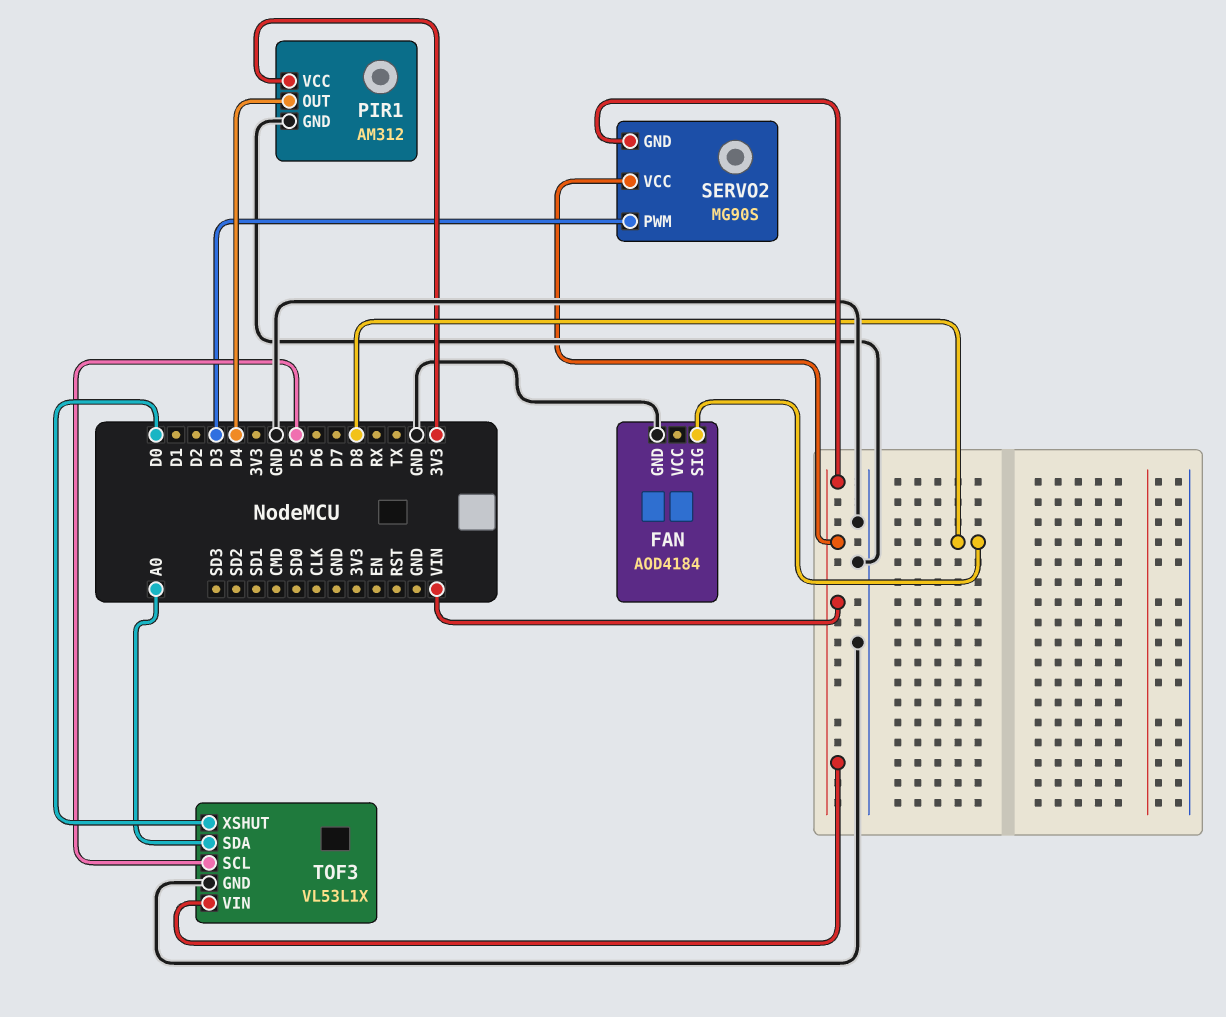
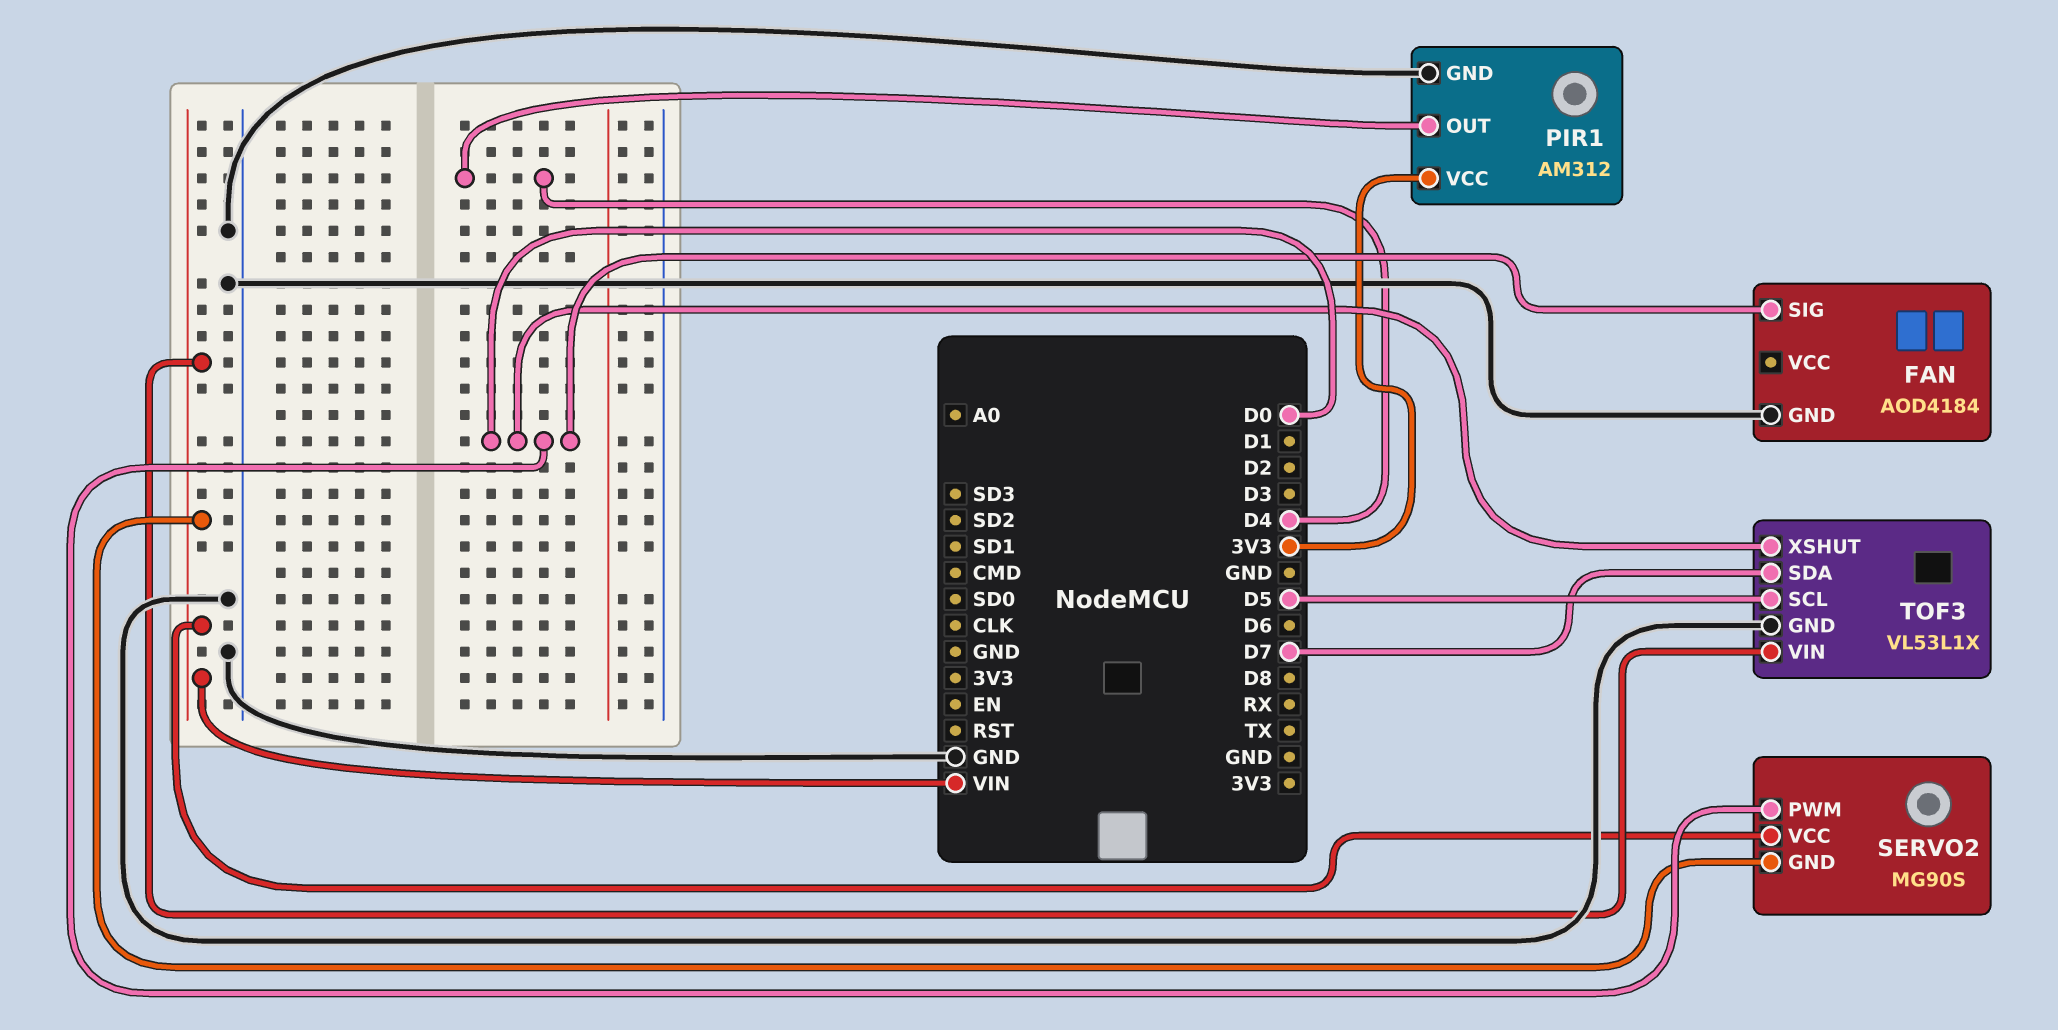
FAN pin SIG: D8 -> D0
SERVO2 pin PWM: D3 -> D0
TOF3 pin SDA: A0 -> D7

